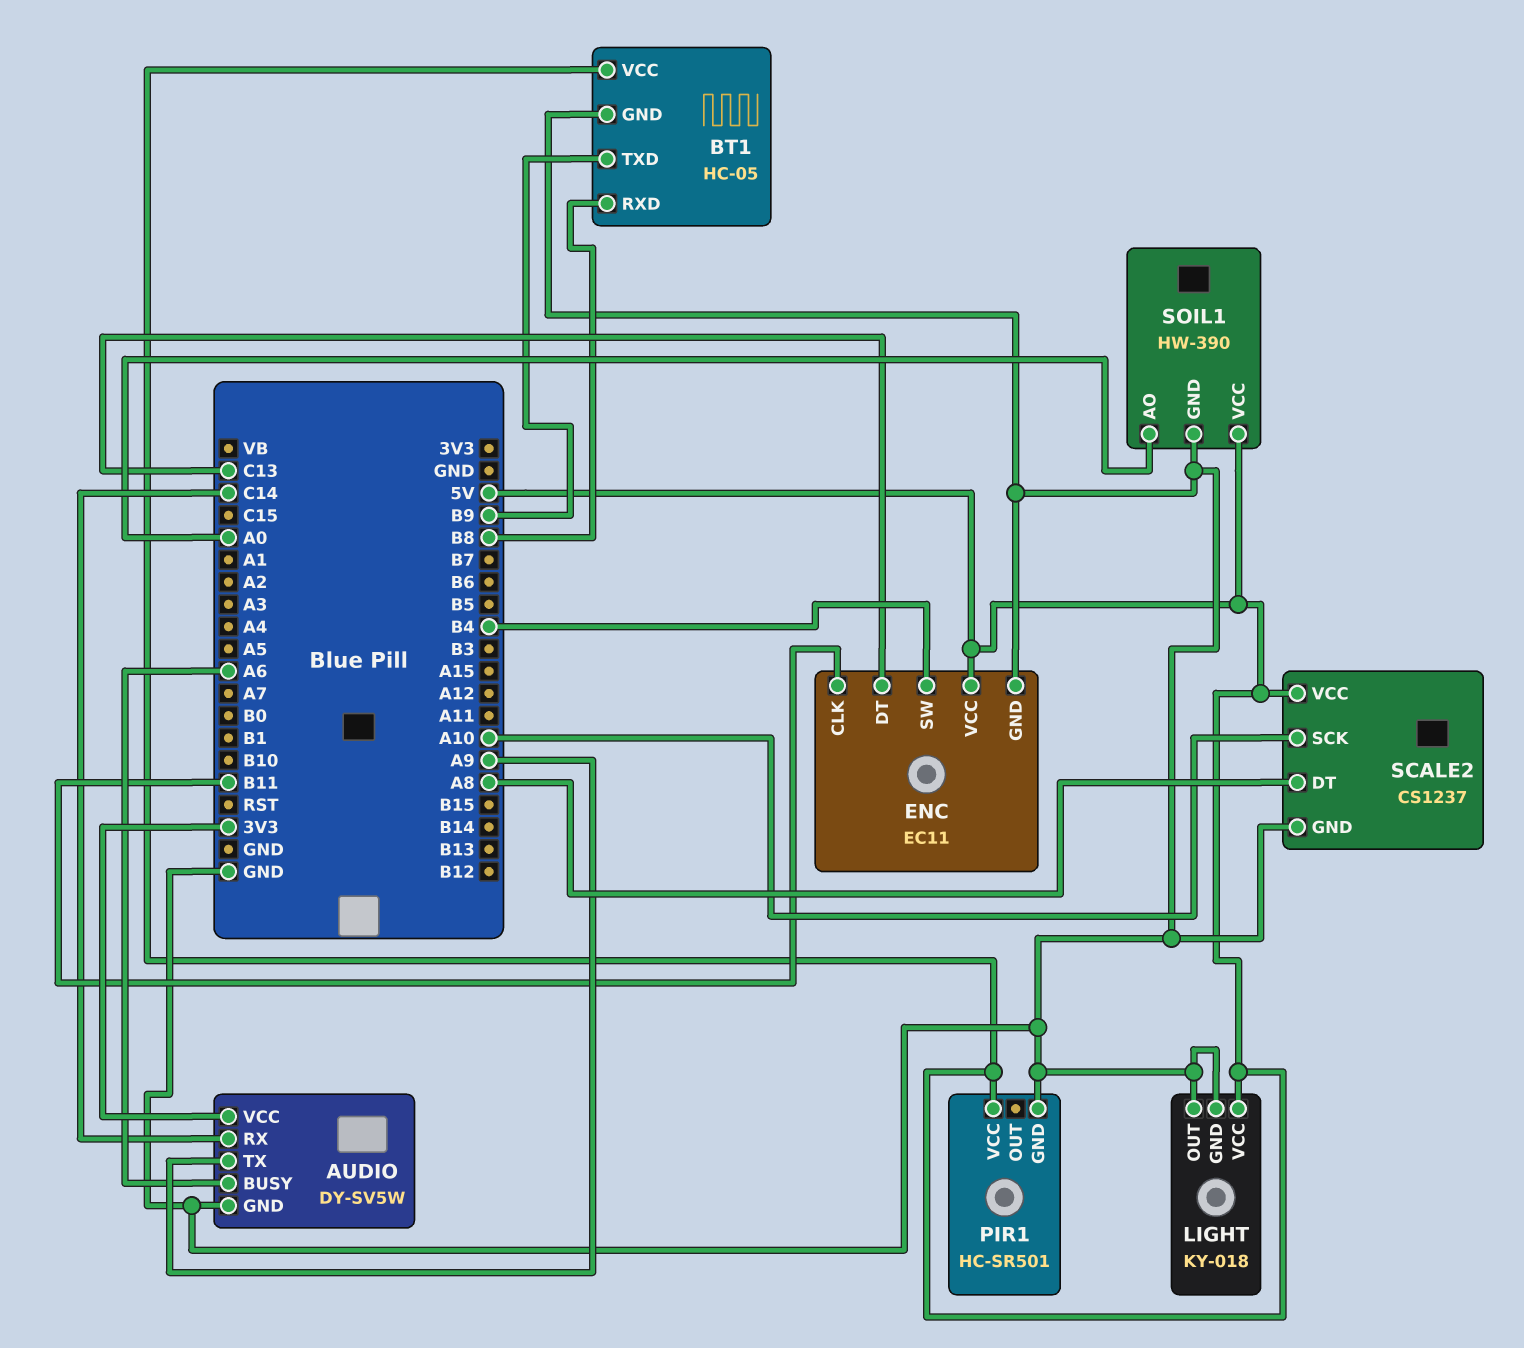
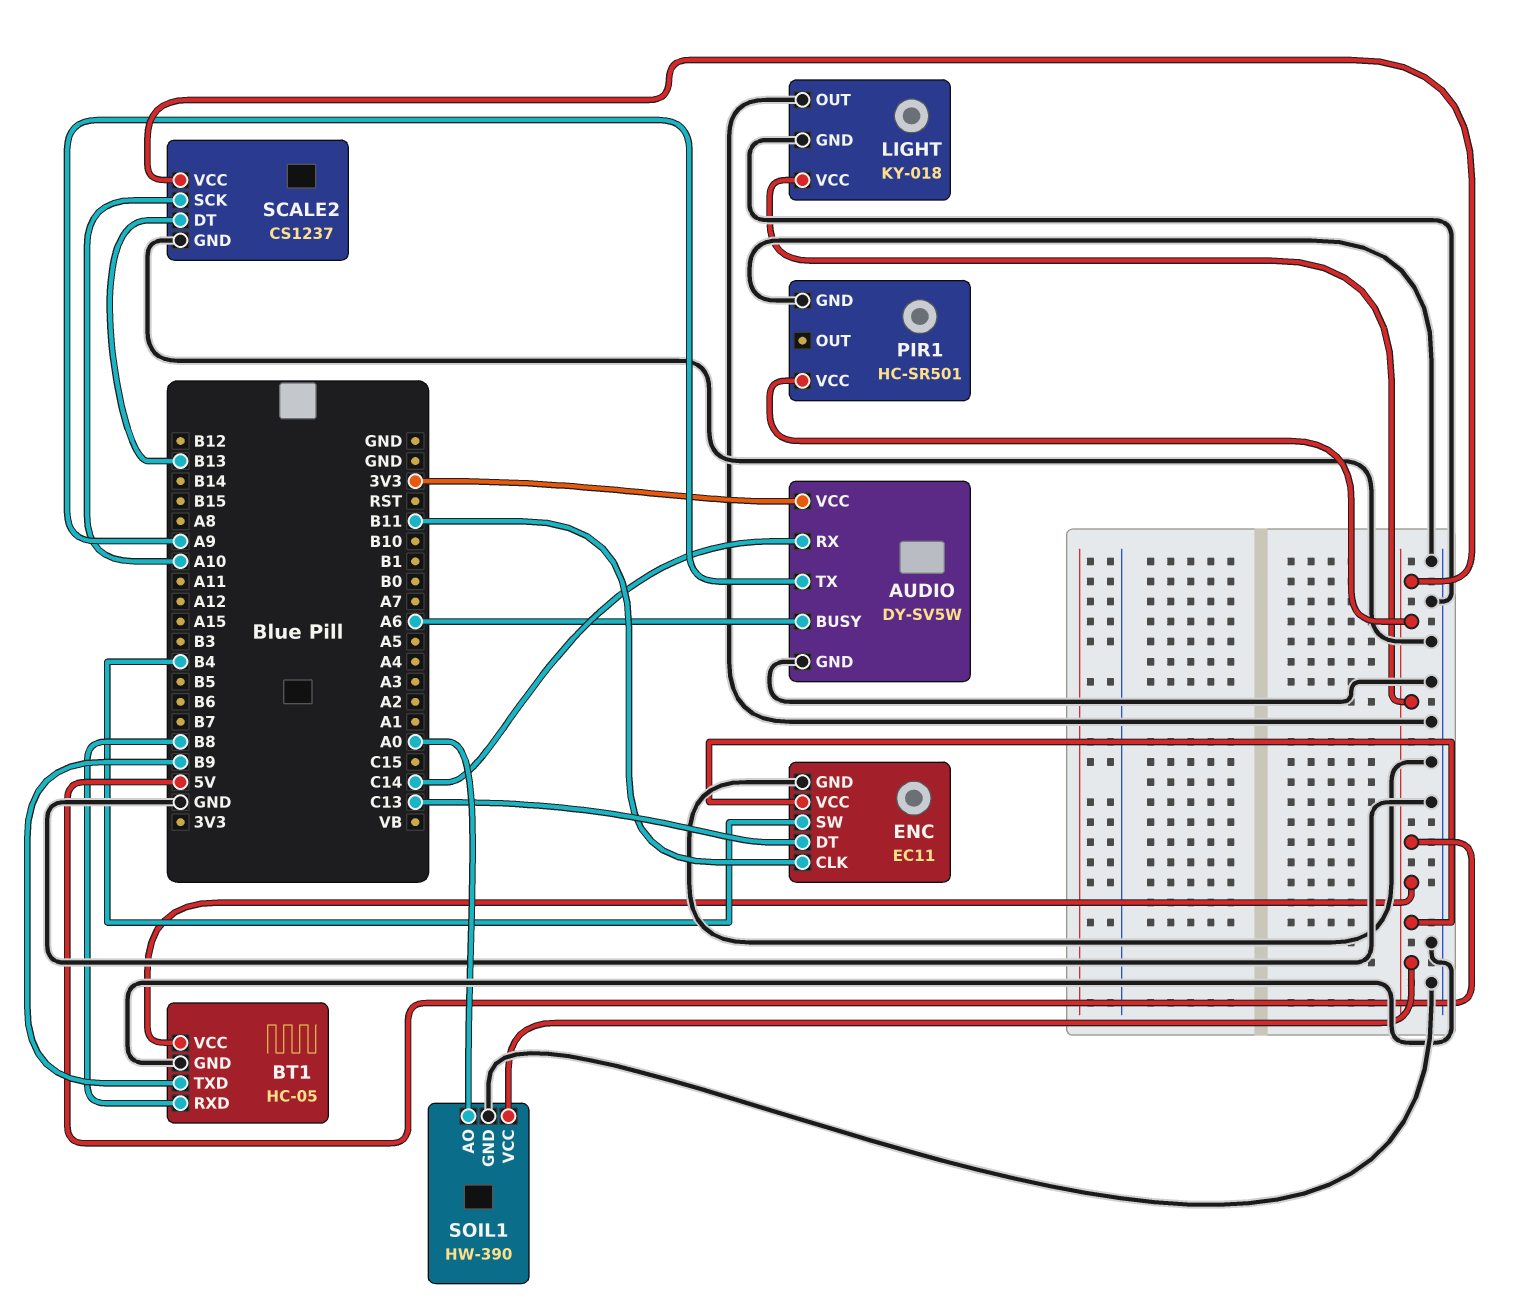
SCALE2 pin DT: A8 -> B13

